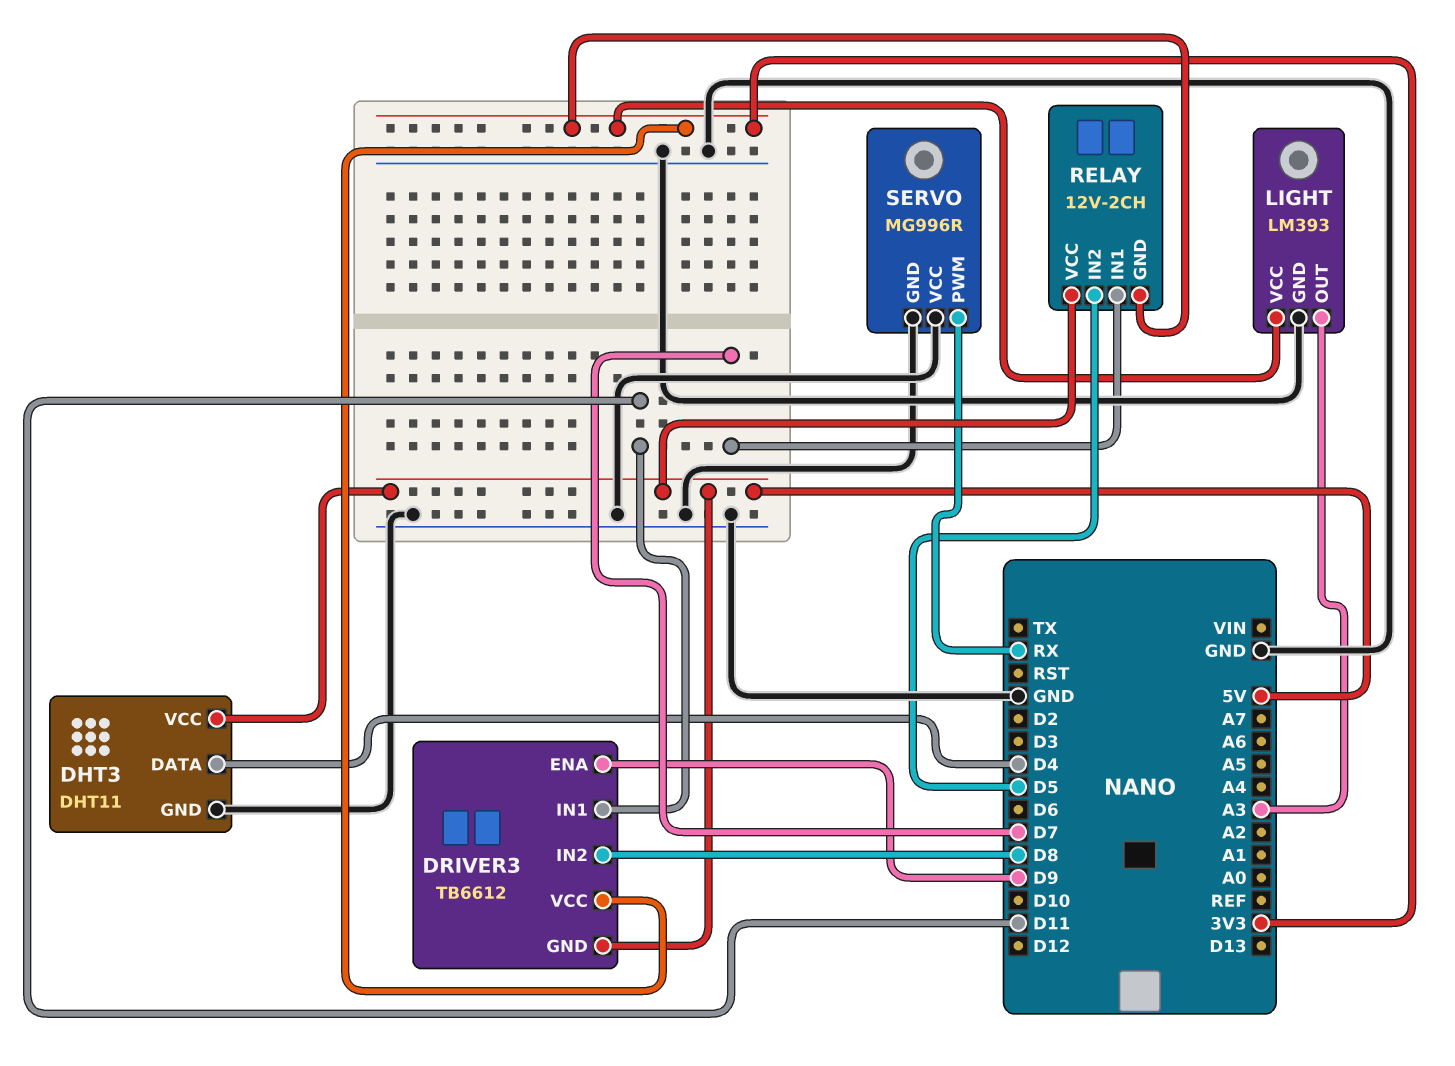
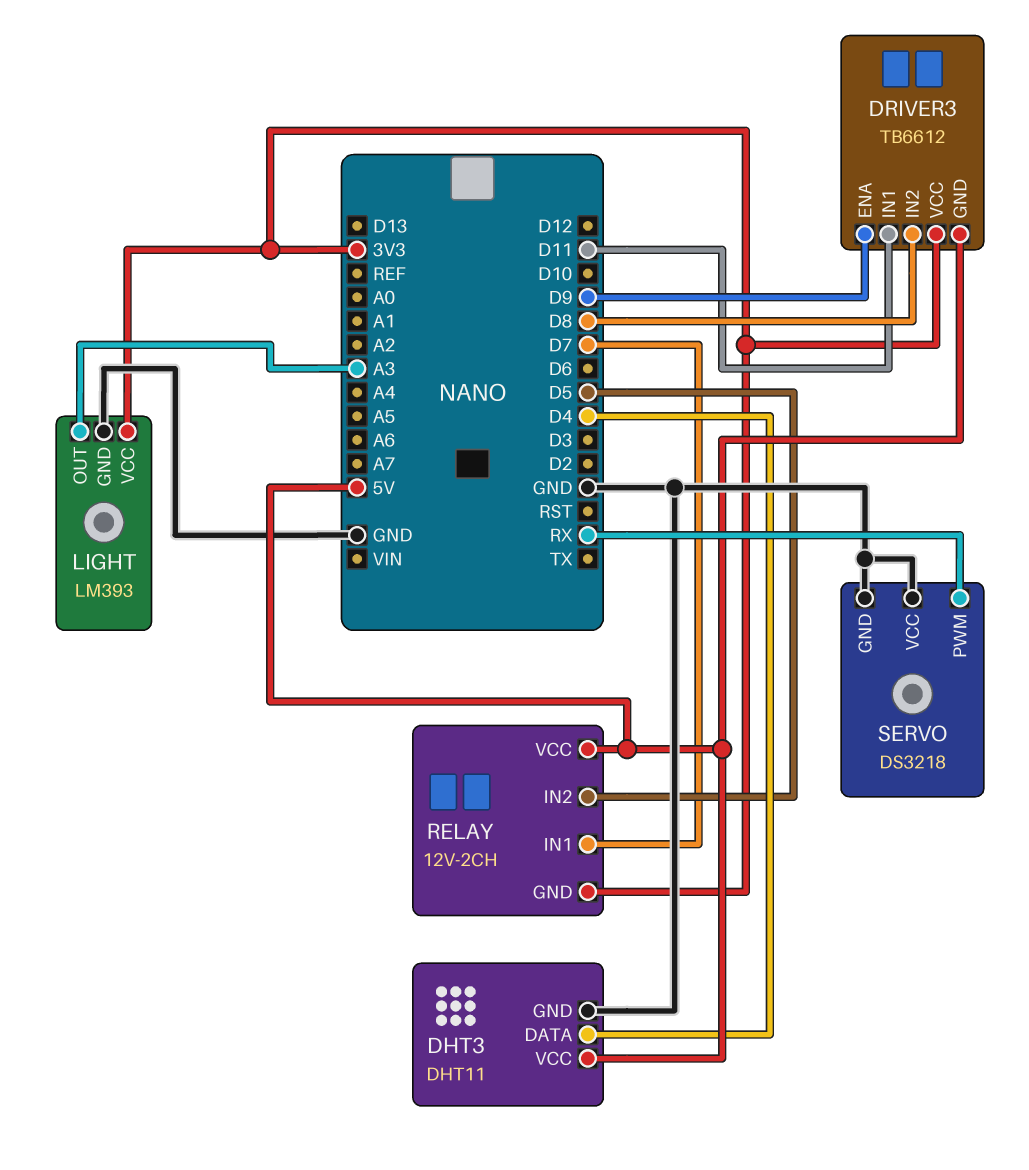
SERVO: MG996R -> DS3218

